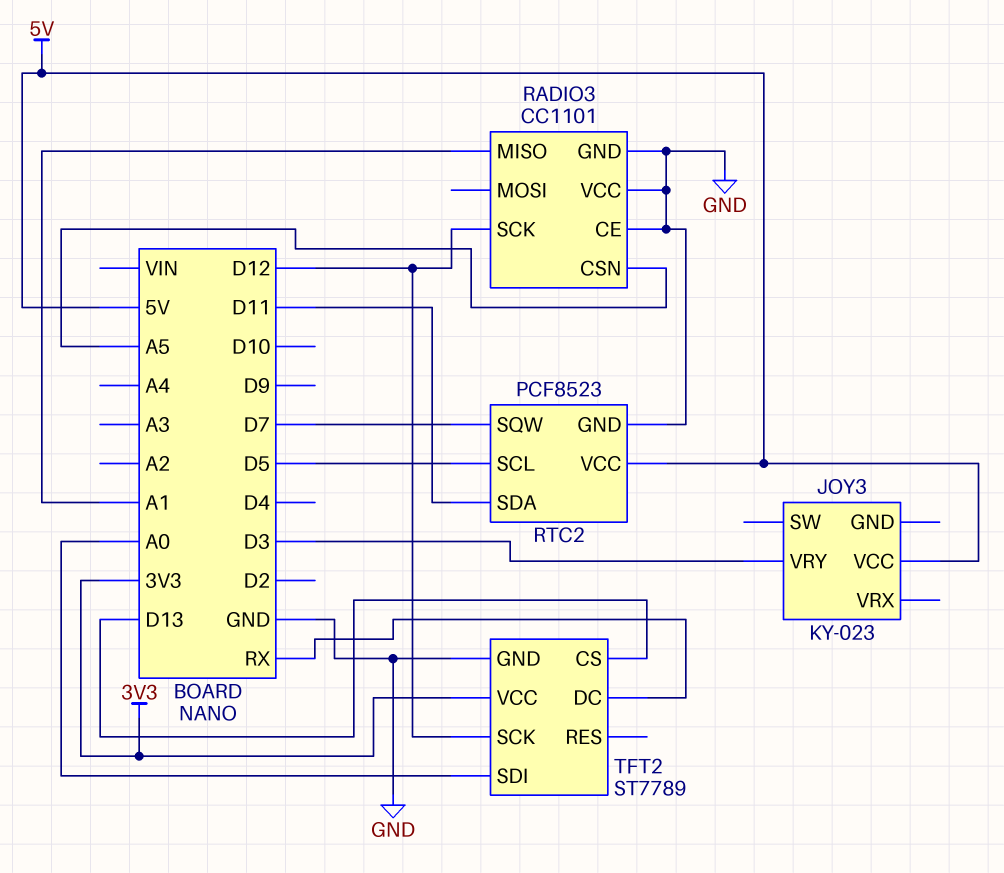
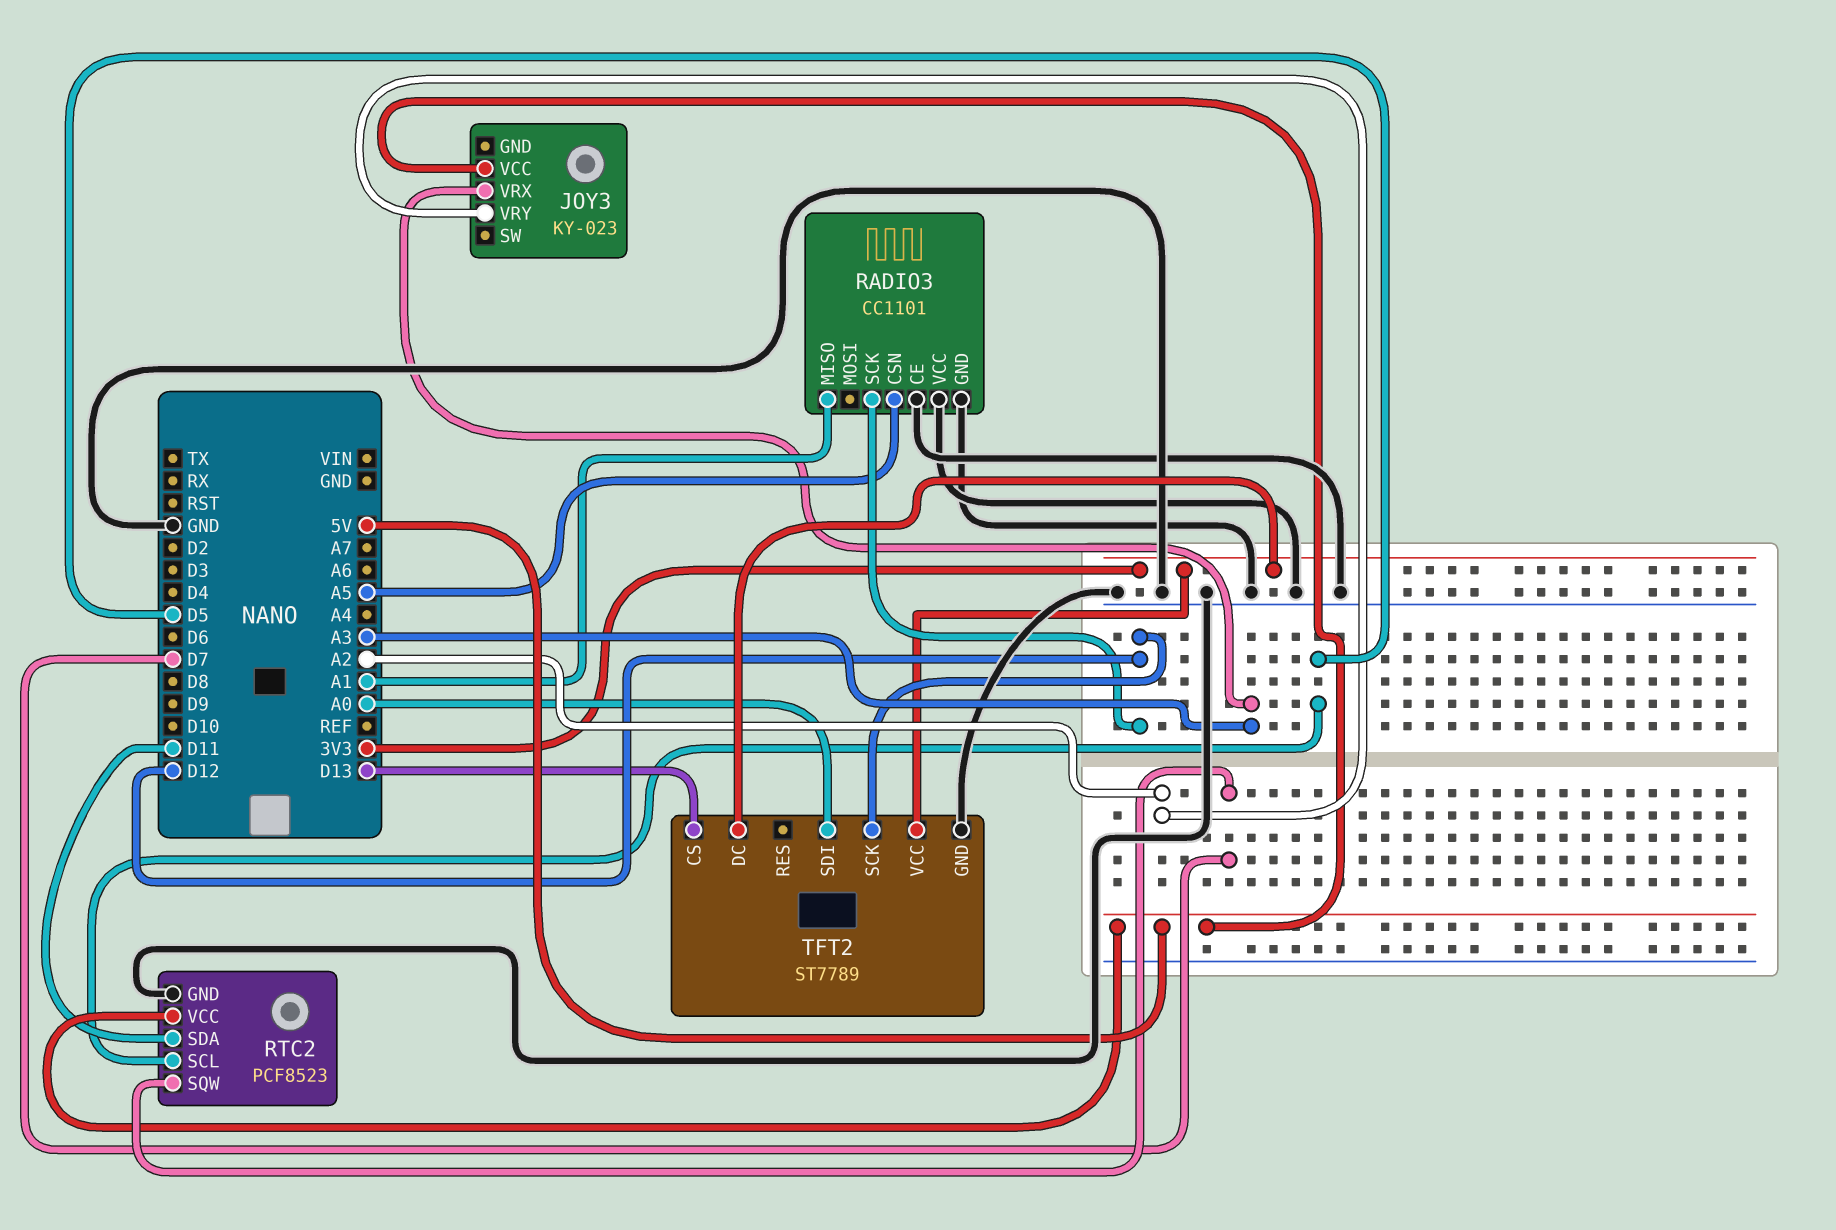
JOY3 pin VRX: none -> A3
JOY3 pin VRY: D3 -> A2
TFT2 pin DC: RX -> 3V3

